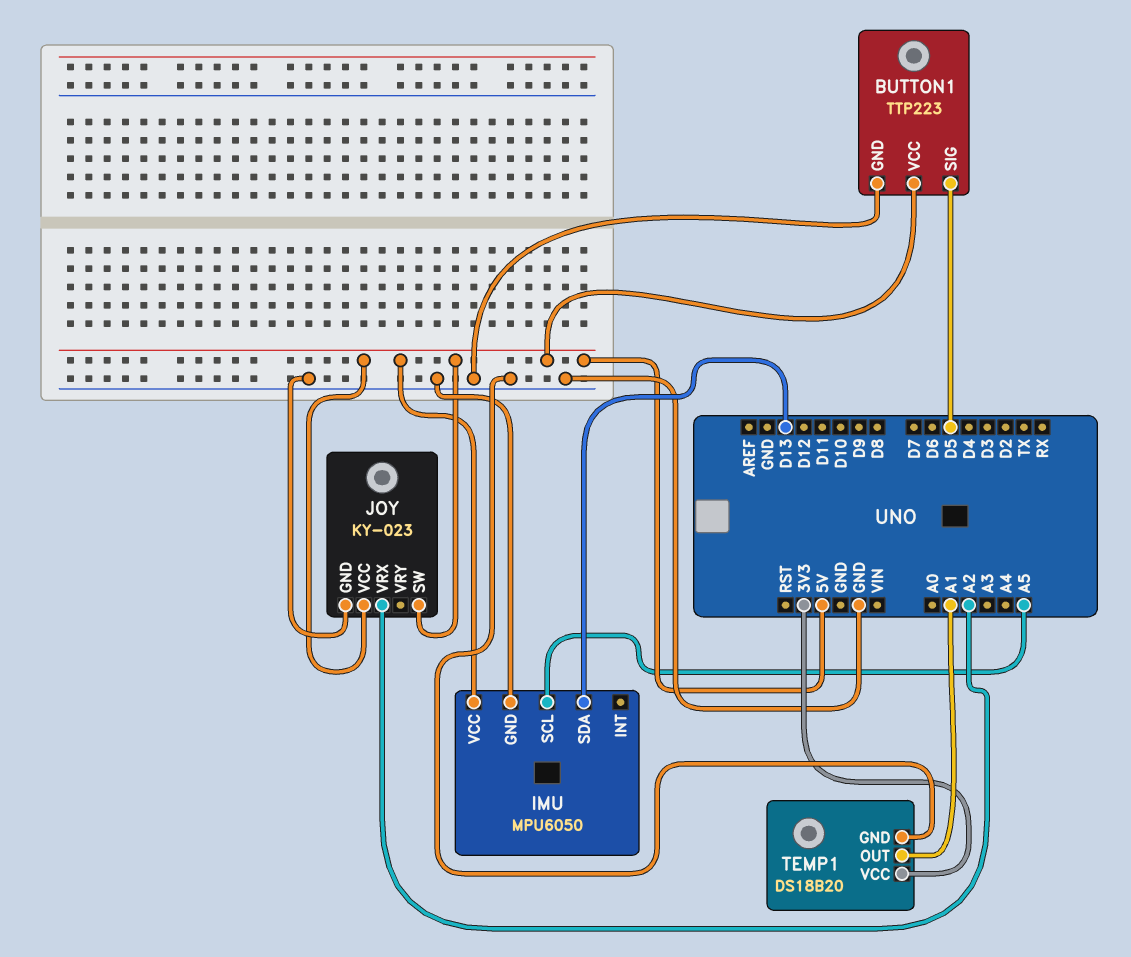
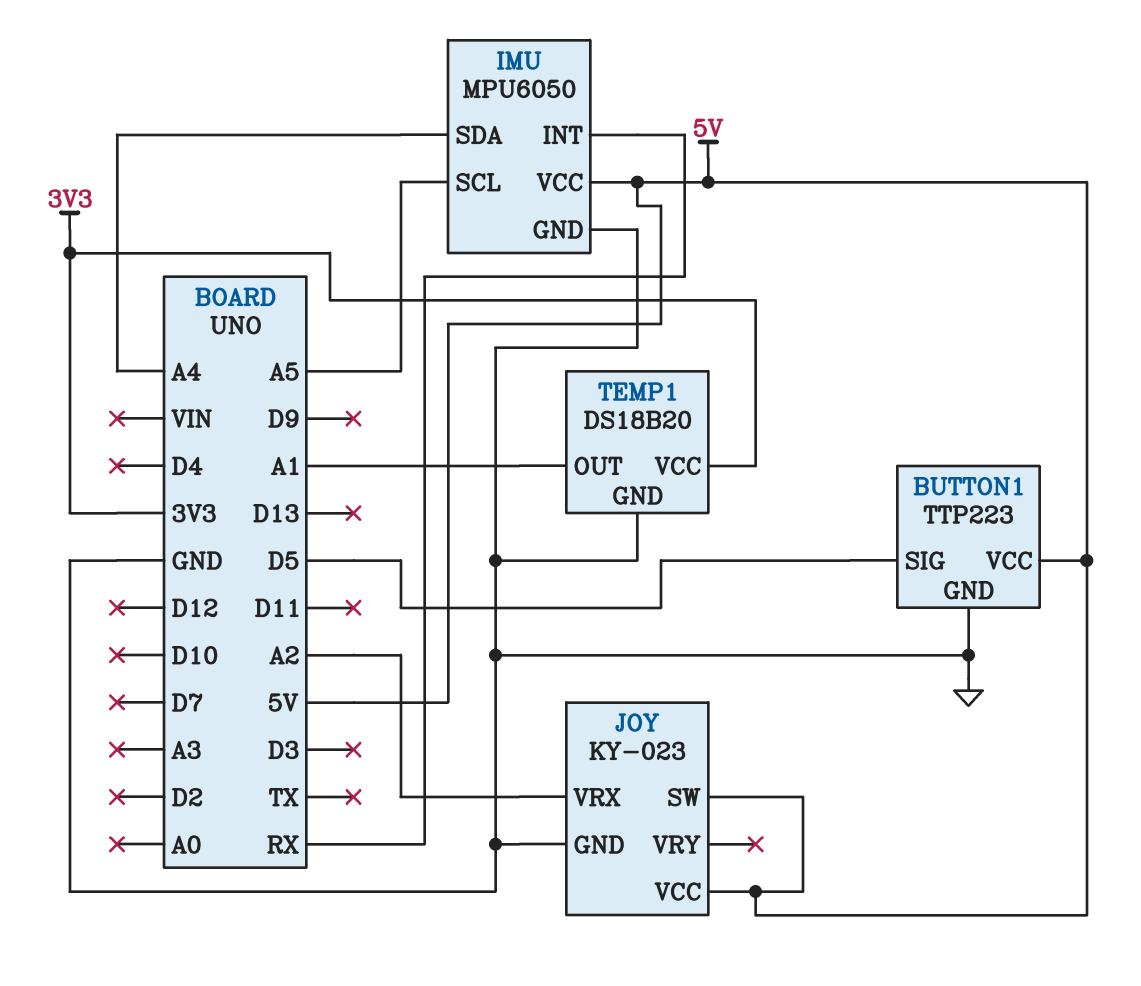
IMU pin INT: none -> RX
IMU pin SDA: D13 -> A4

